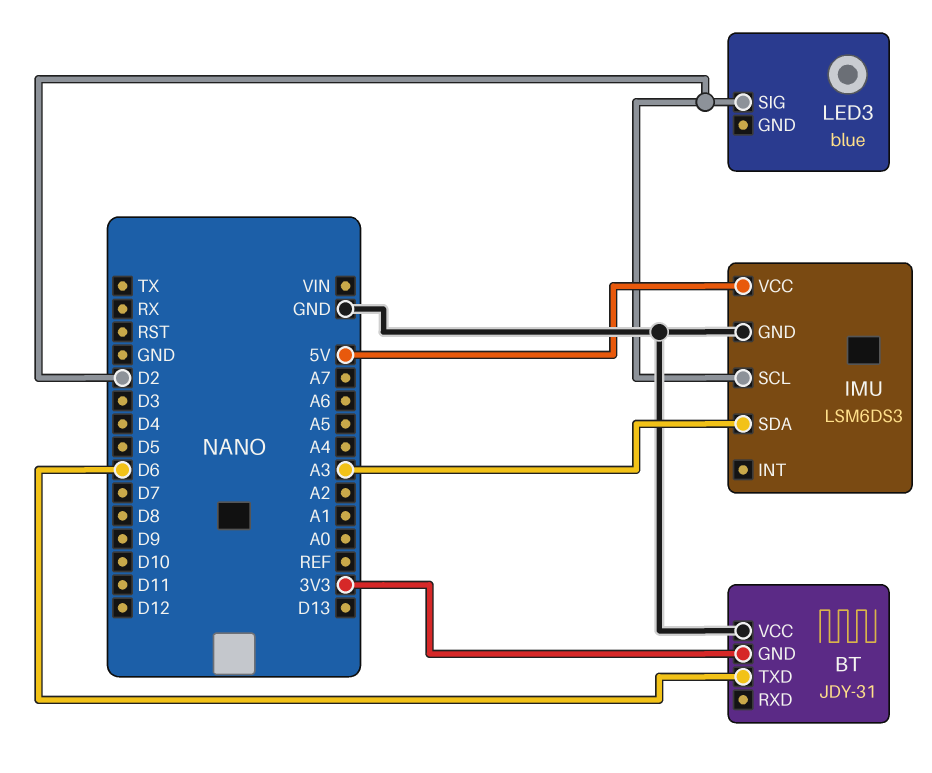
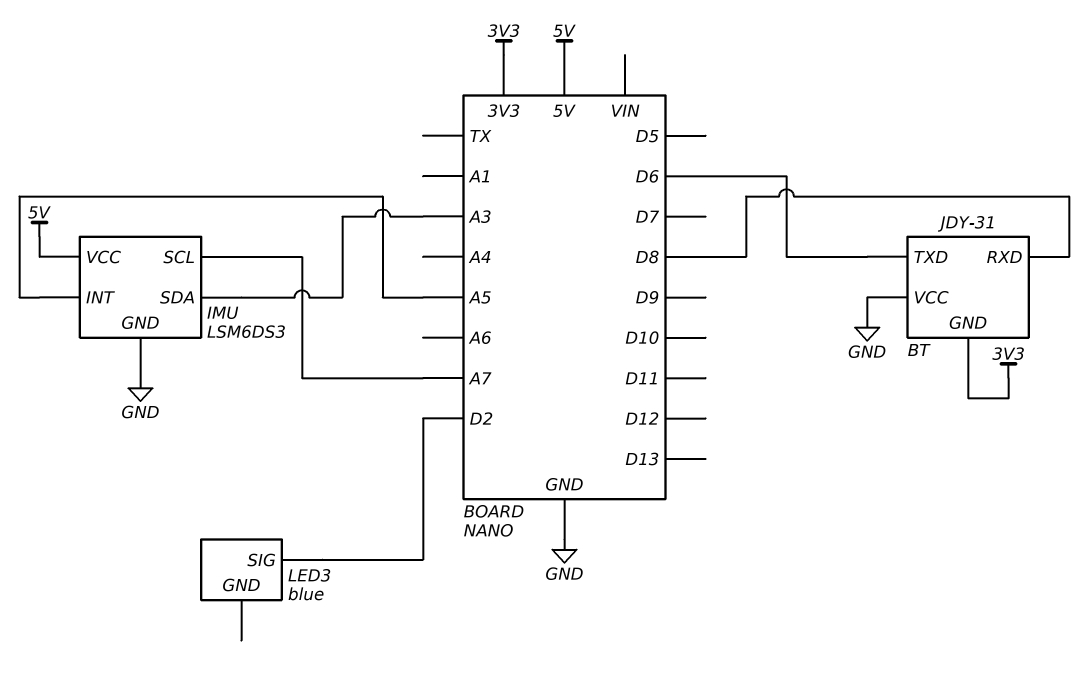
BT pin RXD: none -> D8
IMU pin INT: none -> A5
IMU pin SCL: D2 -> A7

